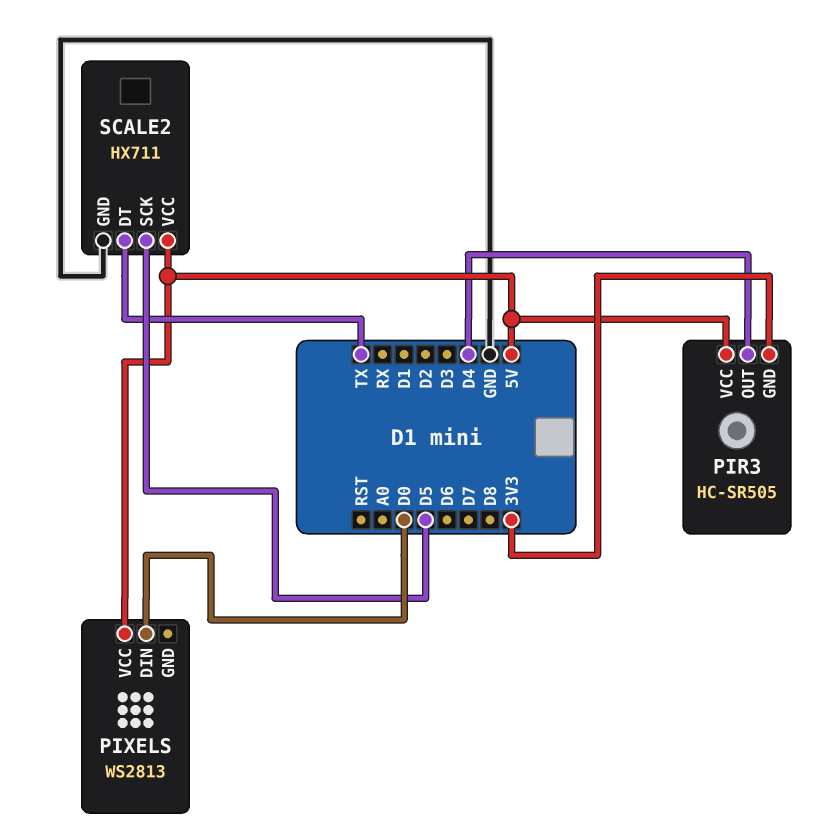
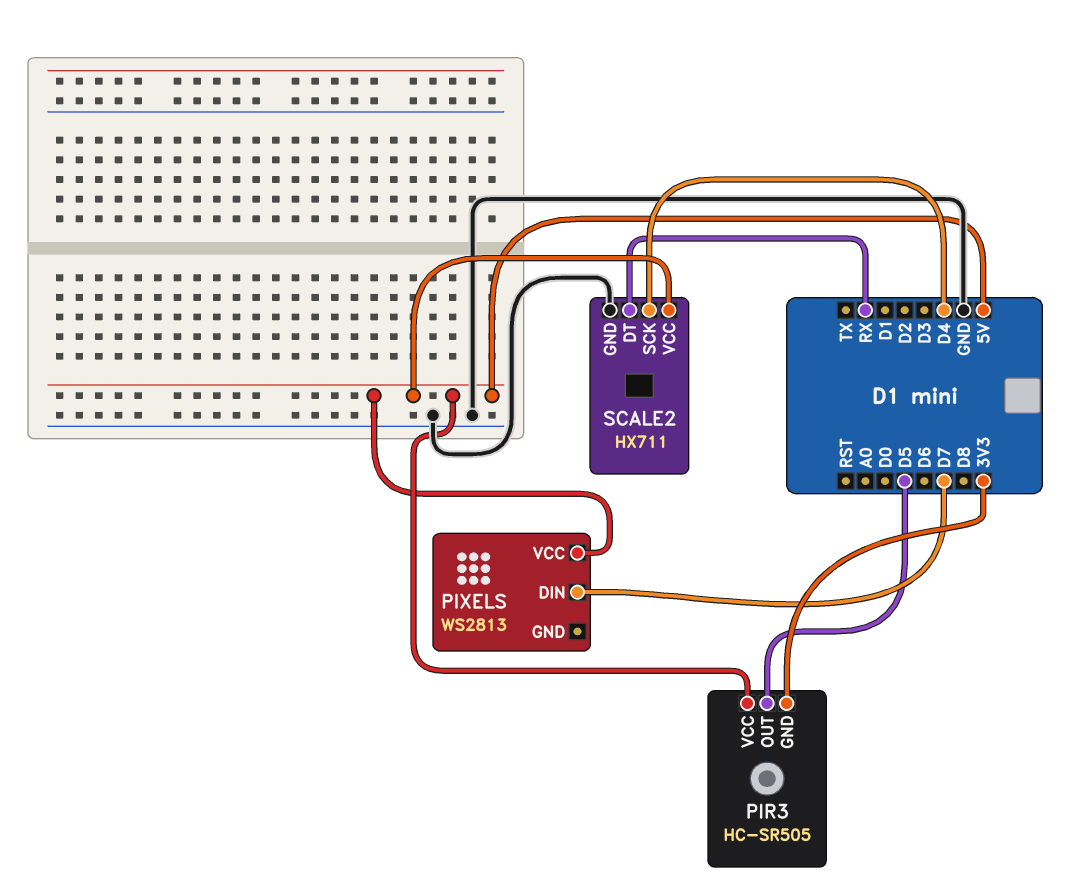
PIR3 pin OUT: D4 -> D5
PIXELS pin DIN: D0 -> D7
SCALE2 pin DT: TX -> RX
SCALE2 pin SCK: D5 -> D4

